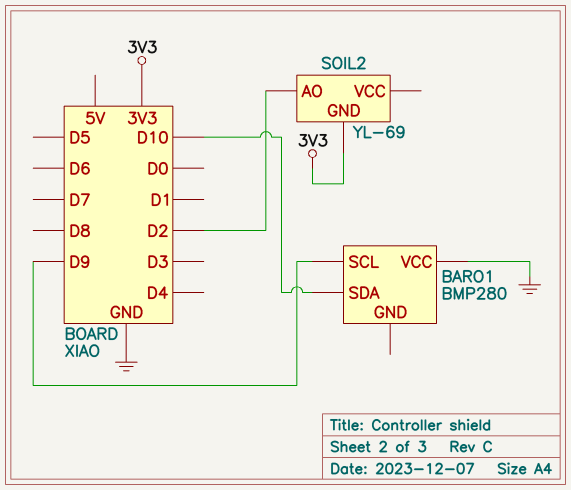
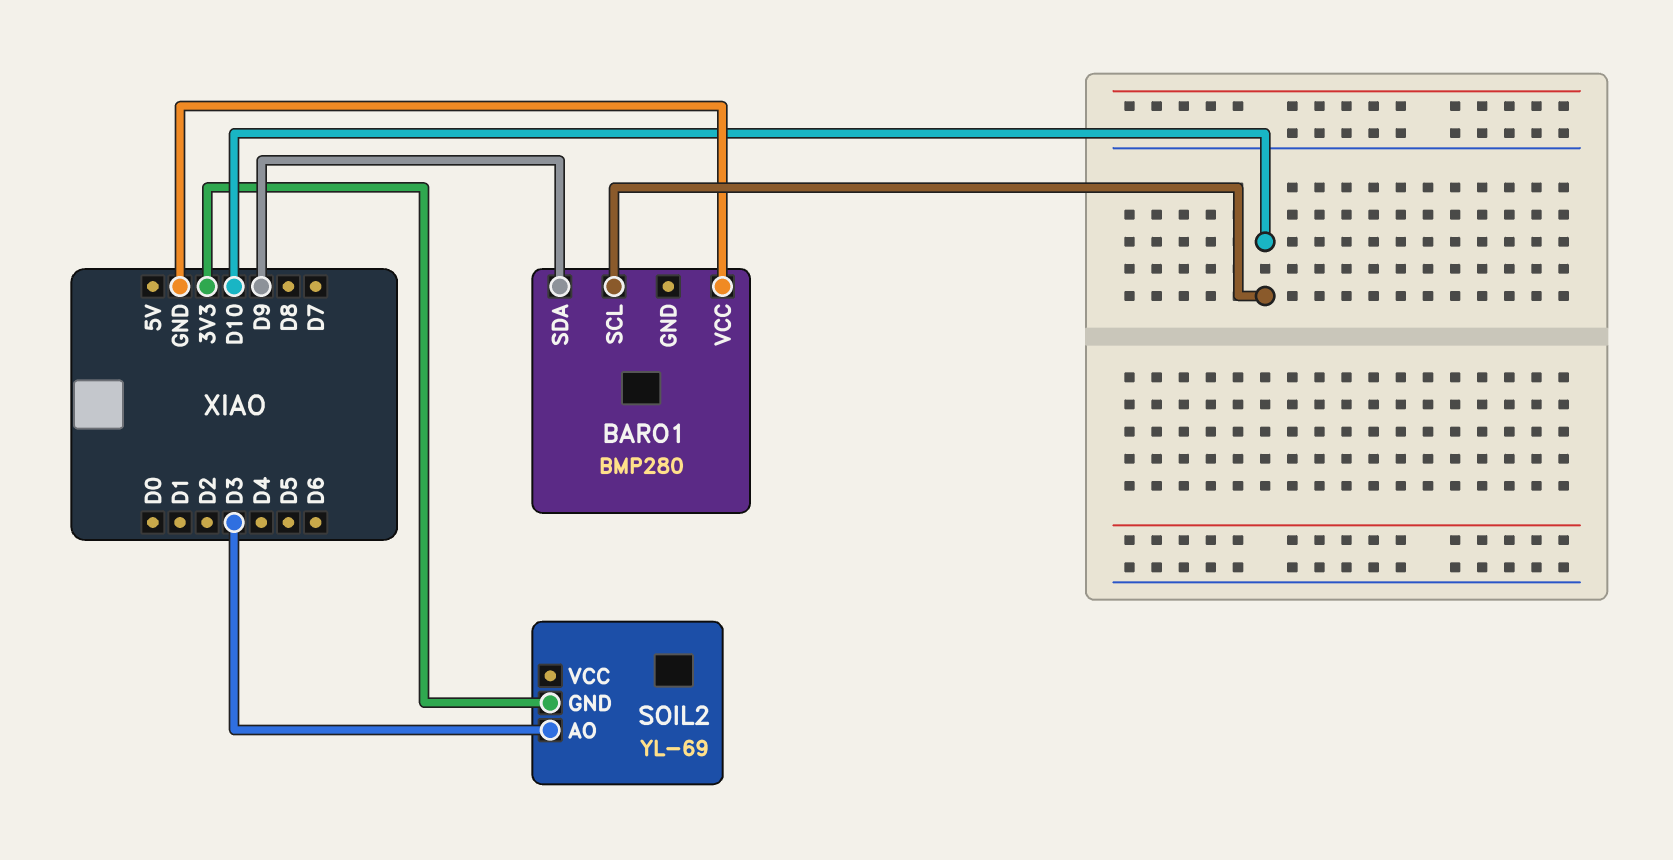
BARO1 pin SCL: D9 -> D10
BARO1 pin SDA: D10 -> D9
SOIL2 pin AO: D2 -> D3

